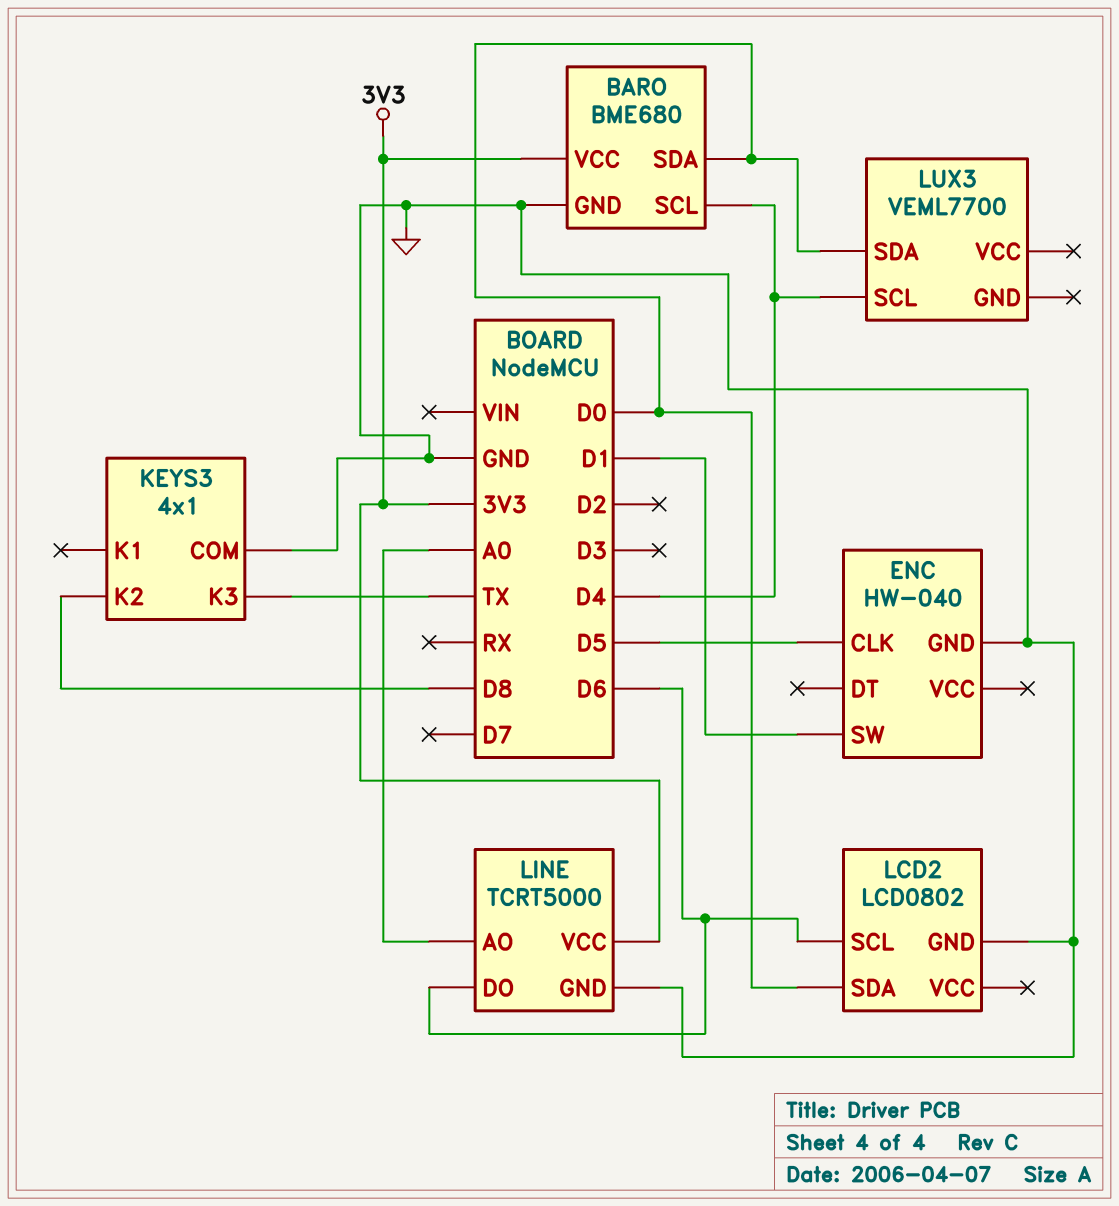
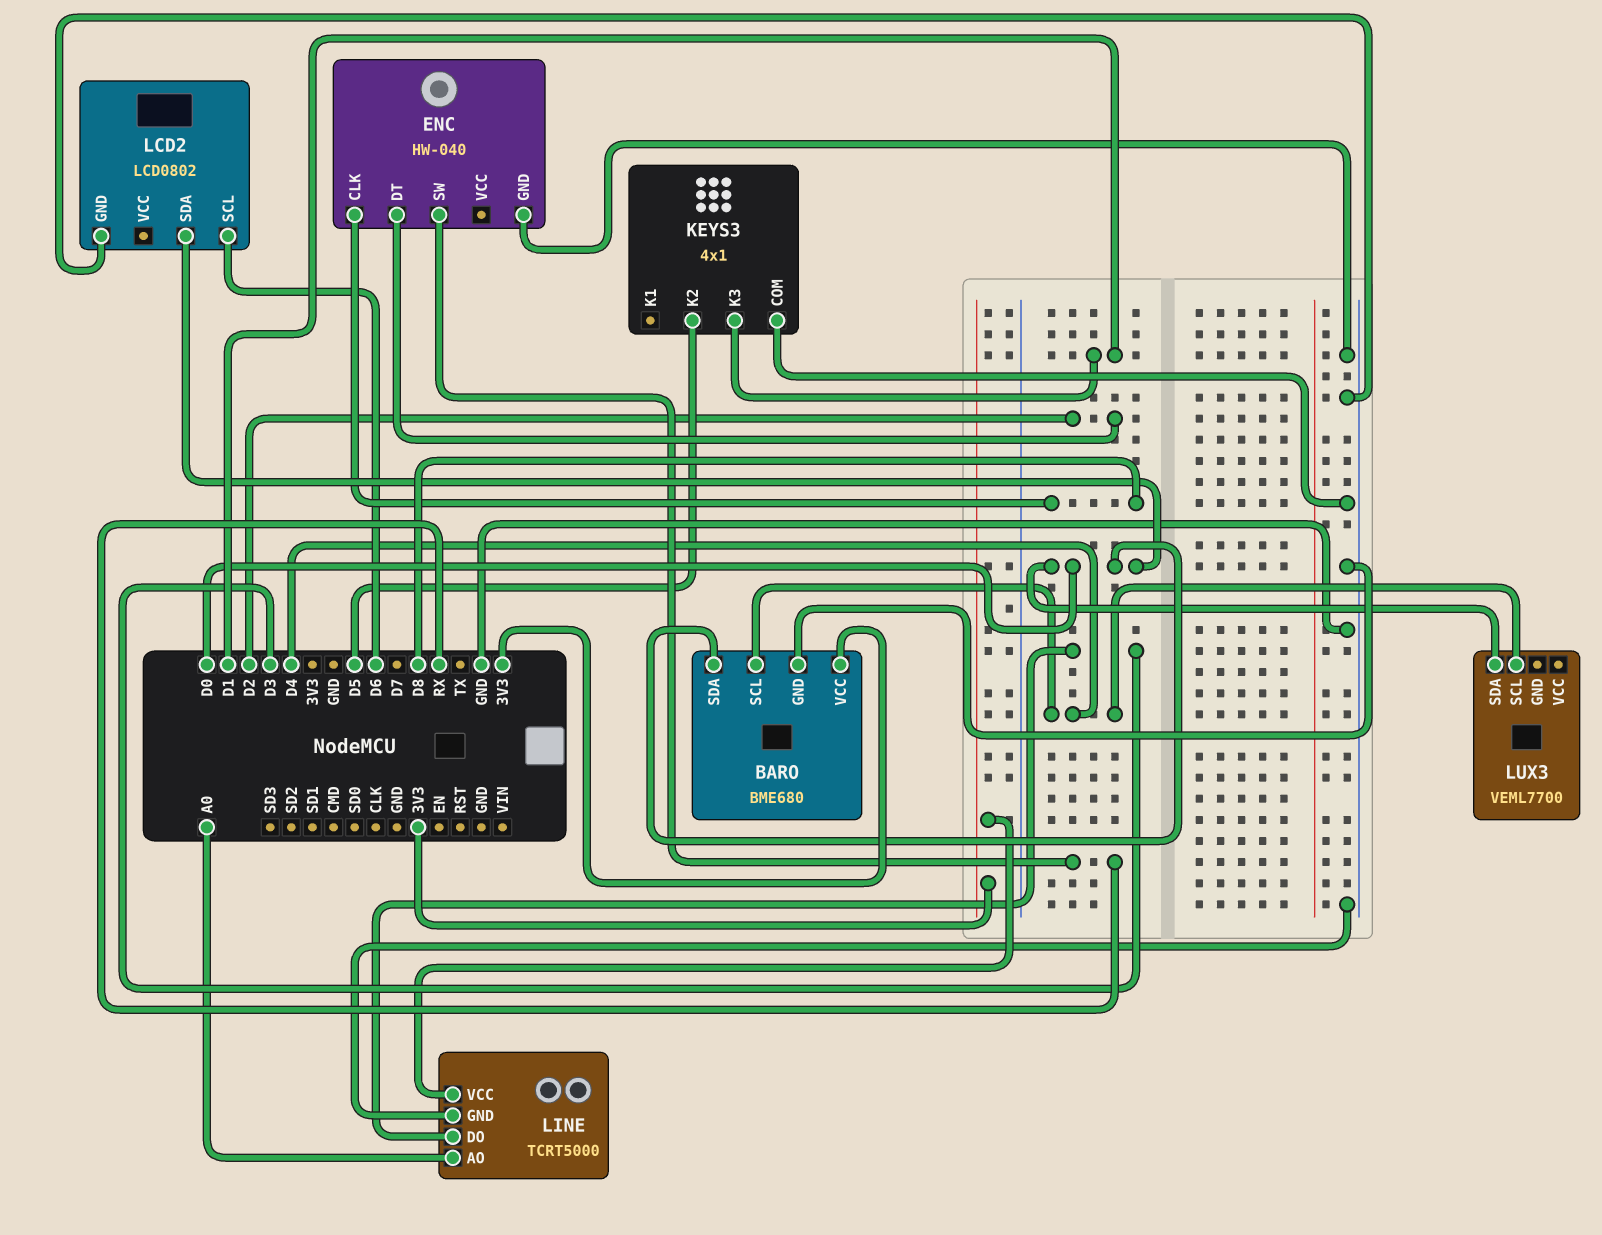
ENC pin CLK: D5 -> D8
ENC pin DT: none -> D2
ENC pin SW: D1 -> RX
KEYS3 pin K2: D8 -> D5
KEYS3 pin K3: TX -> D1
LINE pin DO: D6 -> D3

